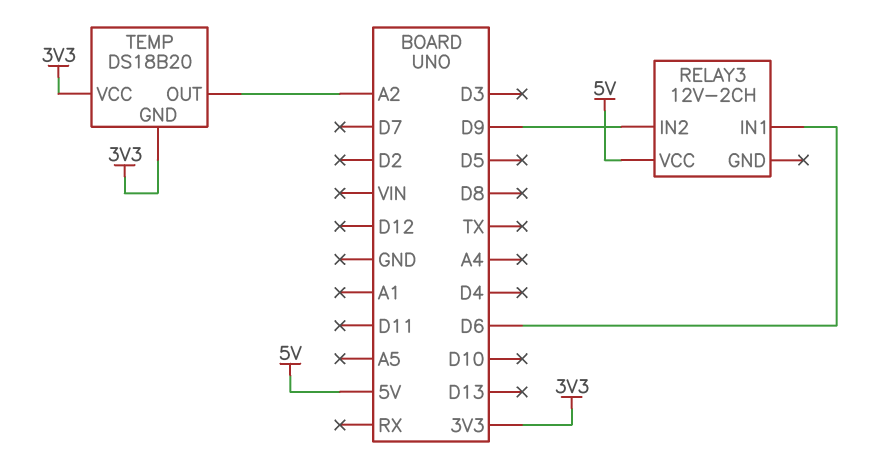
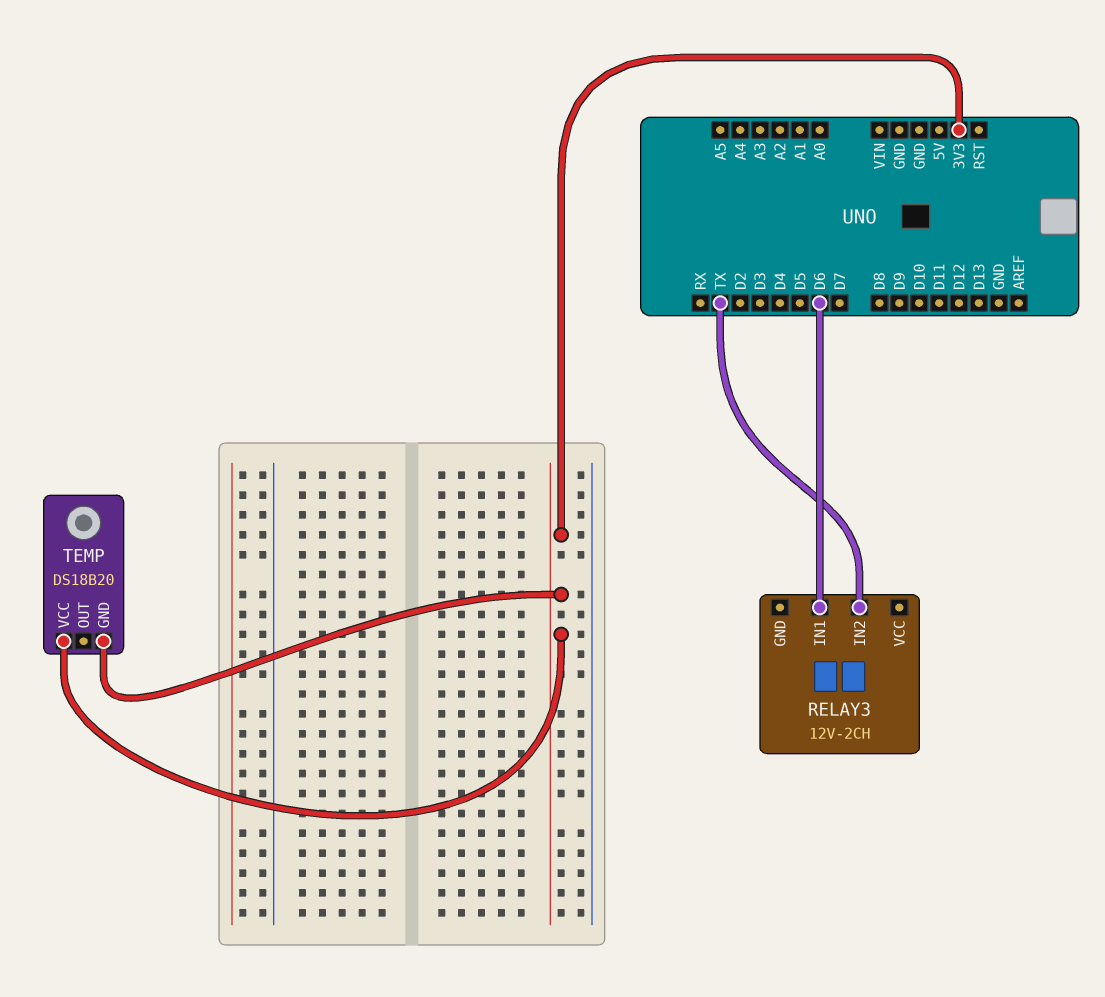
RELAY3 pin IN2: D9 -> TX
RELAY3 pin VCC: 5V -> none
TEMP pin OUT: A2 -> none

